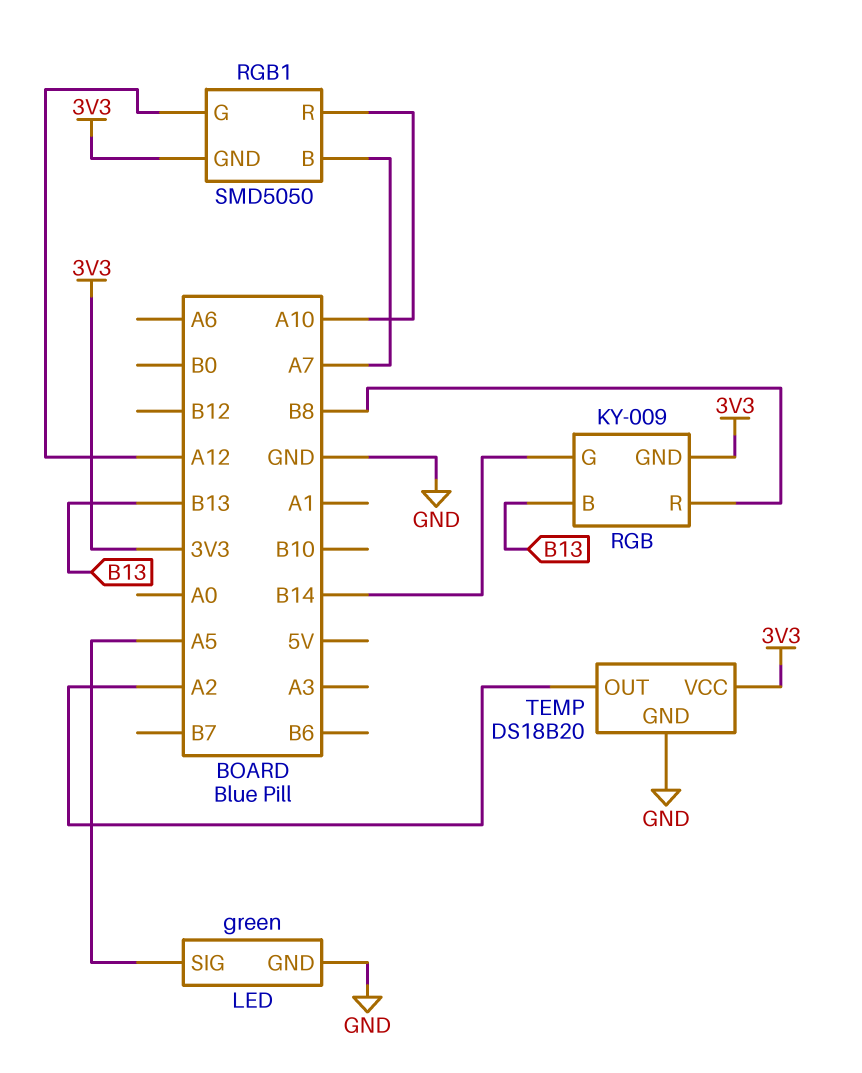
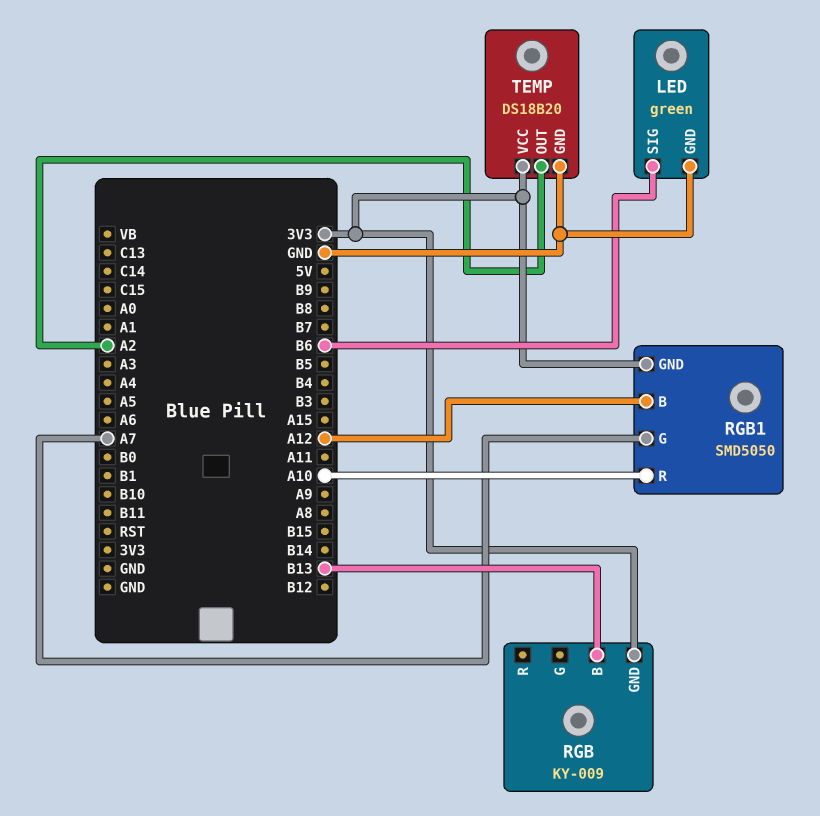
LED pin SIG: A5 -> B6
RGB pin G: B14 -> none
RGB pin R: B8 -> none
RGB1 pin B: A7 -> A12
RGB1 pin G: A12 -> A7

